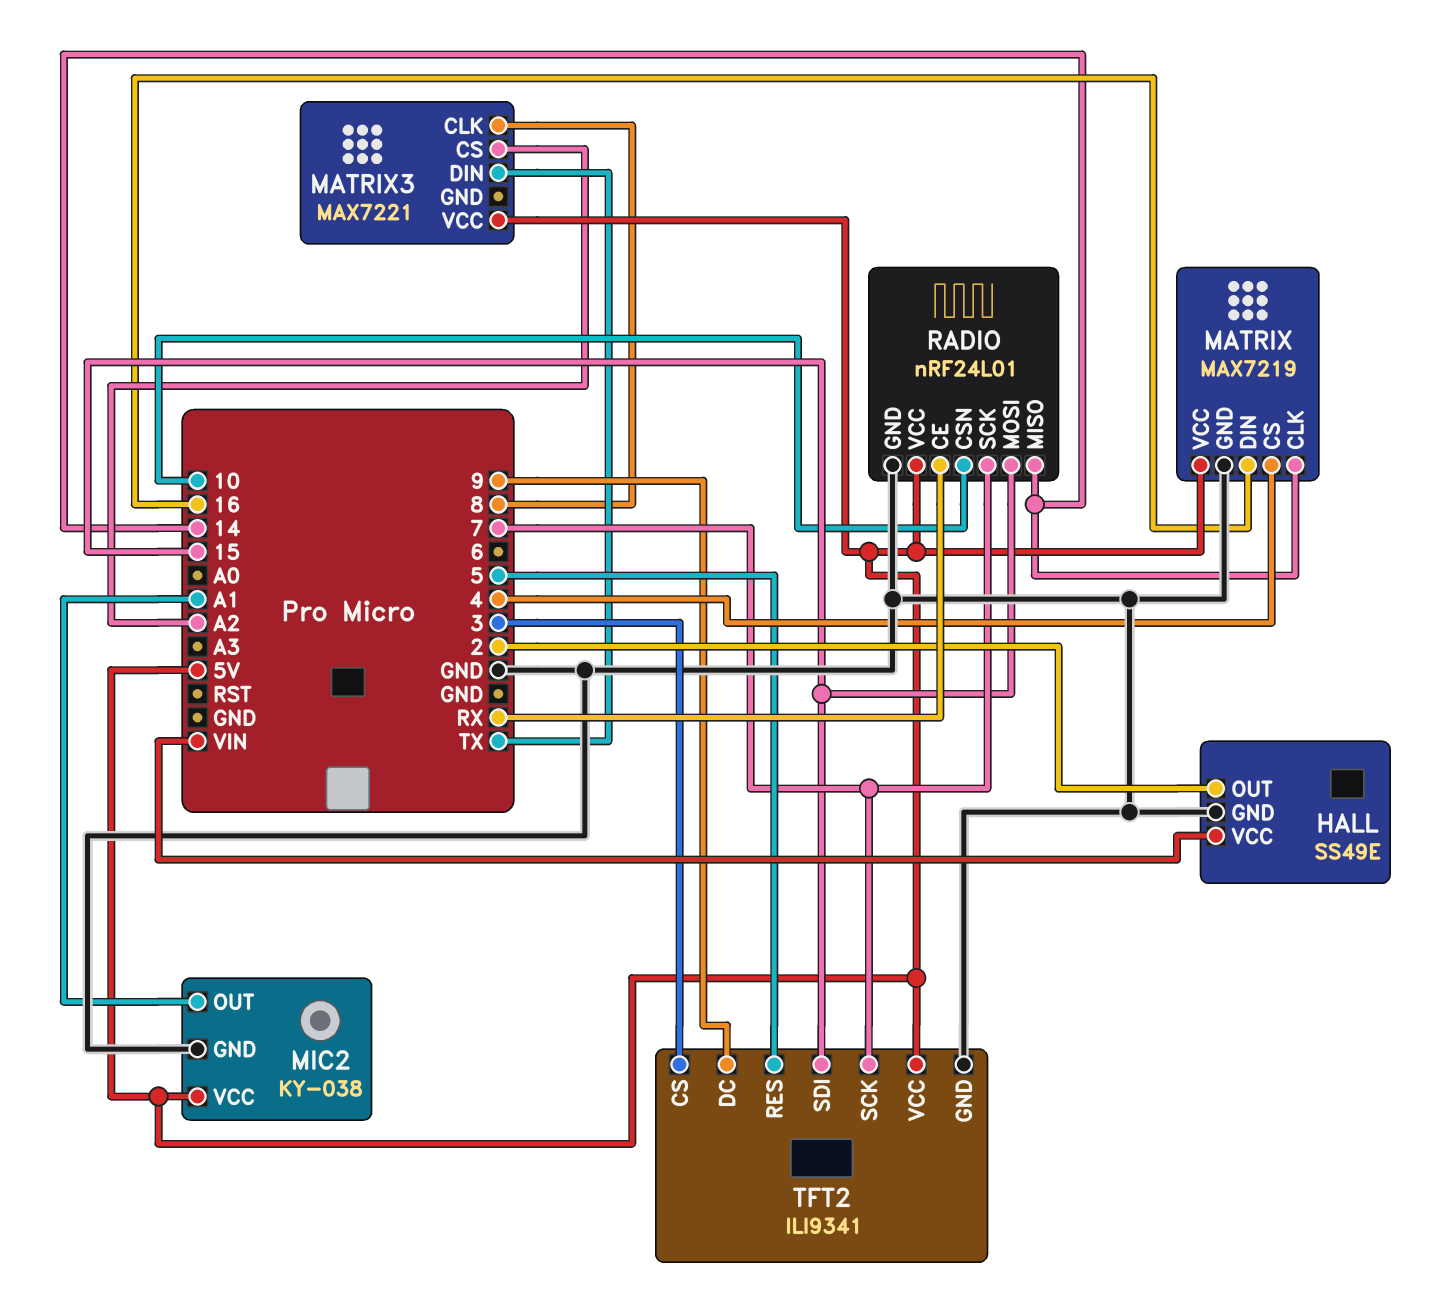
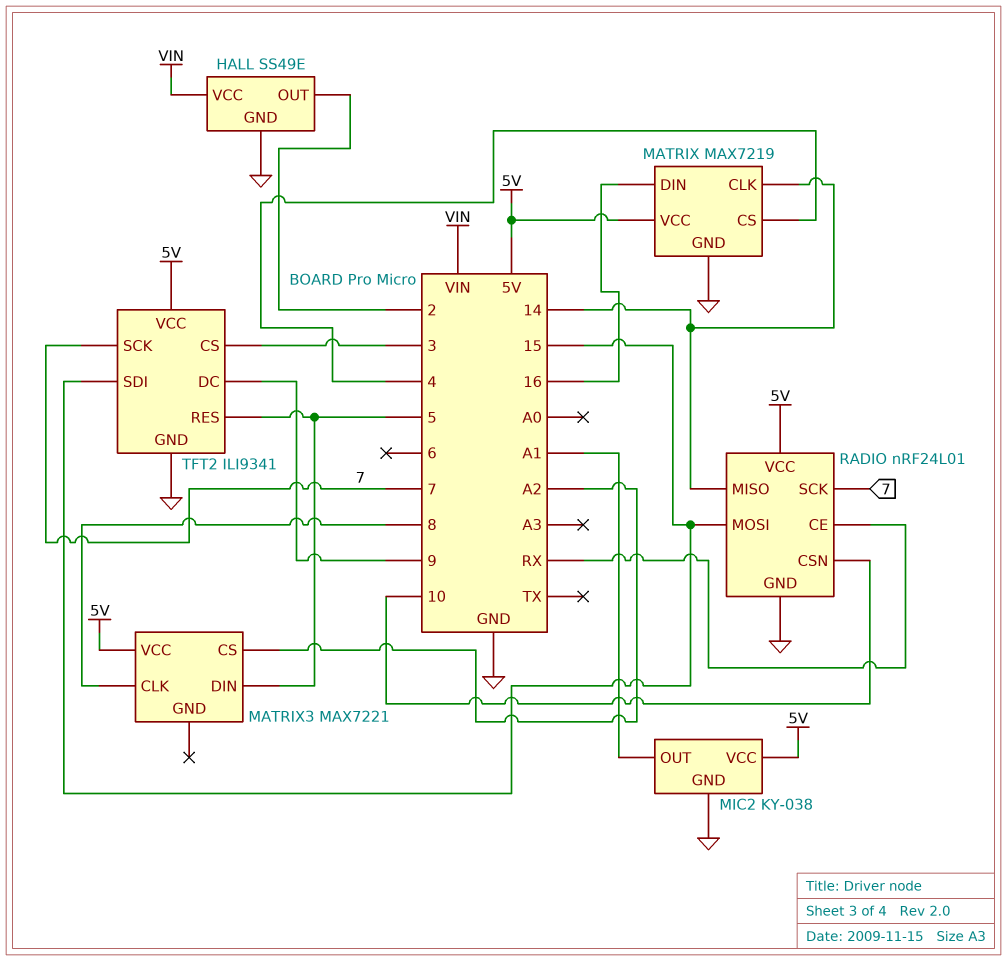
MATRIX3 pin DIN: TX -> 5

